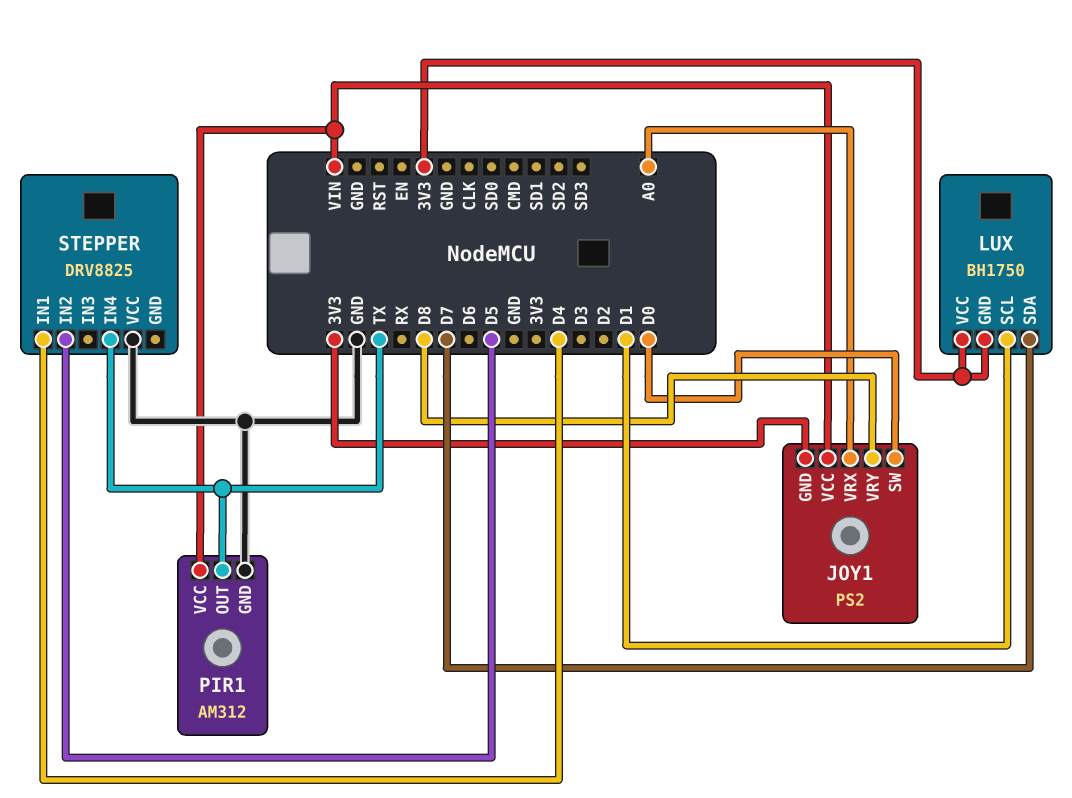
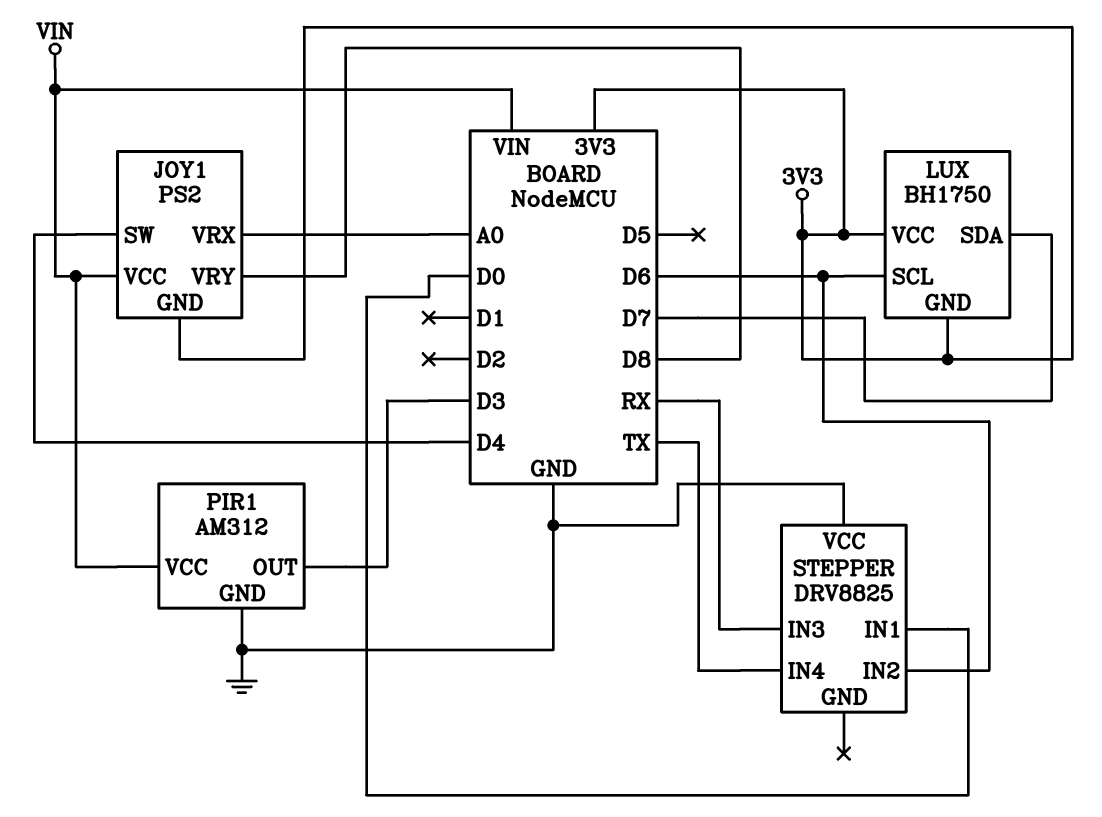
JOY1 pin SW: D0 -> D4
LUX pin SCL: D1 -> D6
PIR1 pin OUT: TX -> D3
STEPPER pin IN1: D4 -> D0
STEPPER pin IN2: D5 -> D6
STEPPER pin IN3: none -> RX

